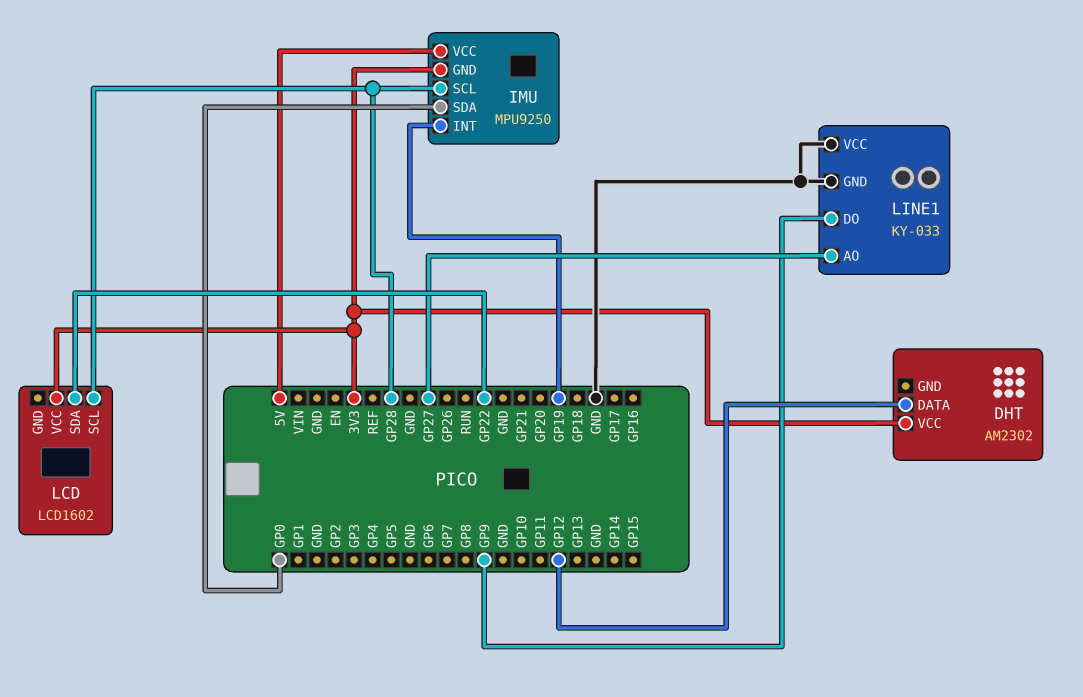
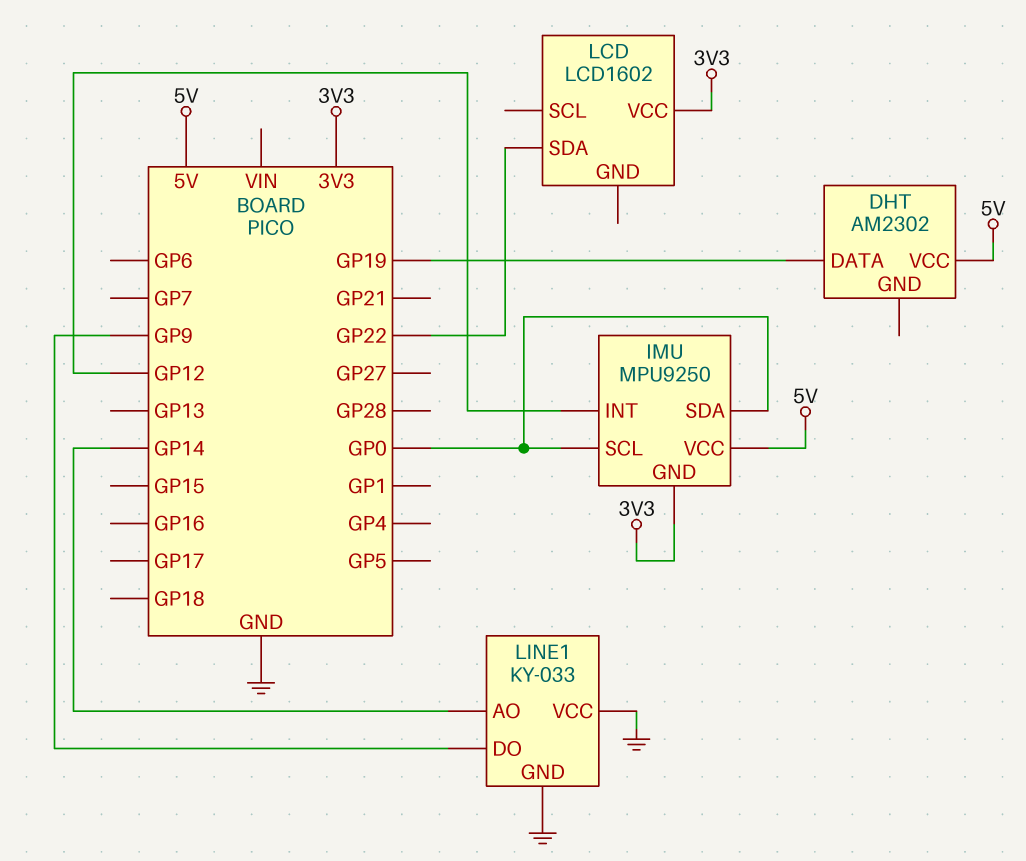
DHT pin DATA: GP12 -> GP19
DHT pin VCC: 3V3 -> 5V
IMU pin INT: GP19 -> GP12
IMU pin SCL: GP28 -> GP0
LCD pin SCL: GP28 -> none
LINE1 pin AO: GP27 -> GP14

